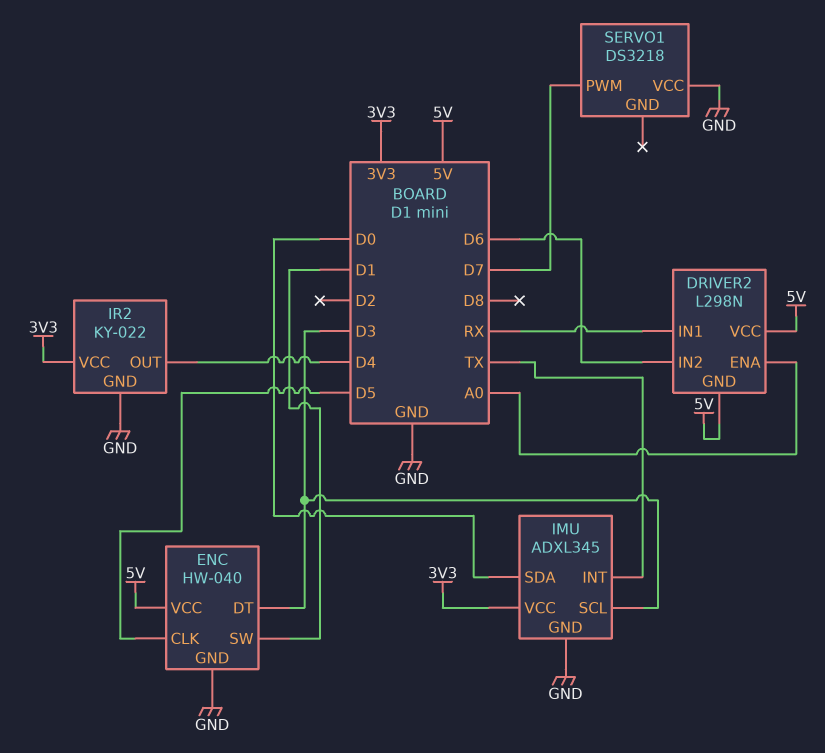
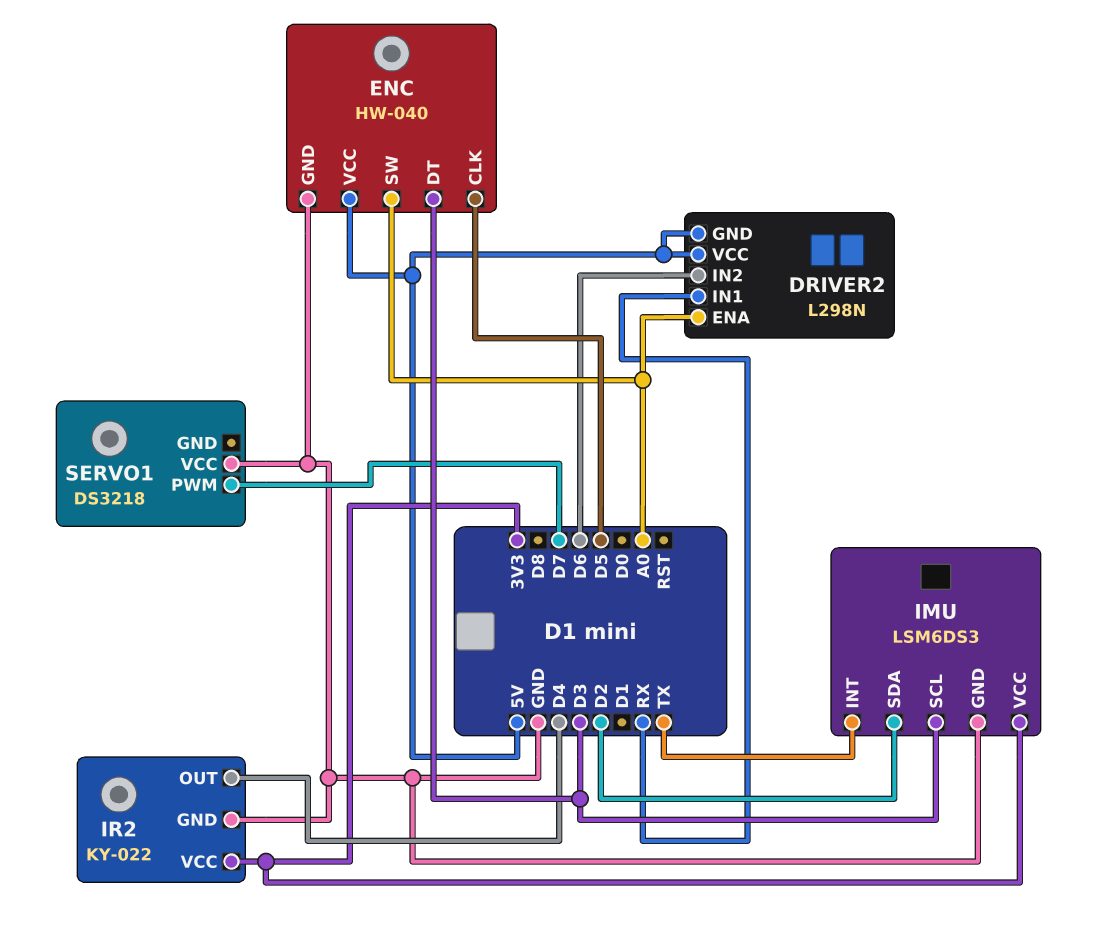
ENC pin SW: D1 -> A0
IMU: ADXL345 -> LSM6DS3
IMU pin SDA: D0 -> D2

